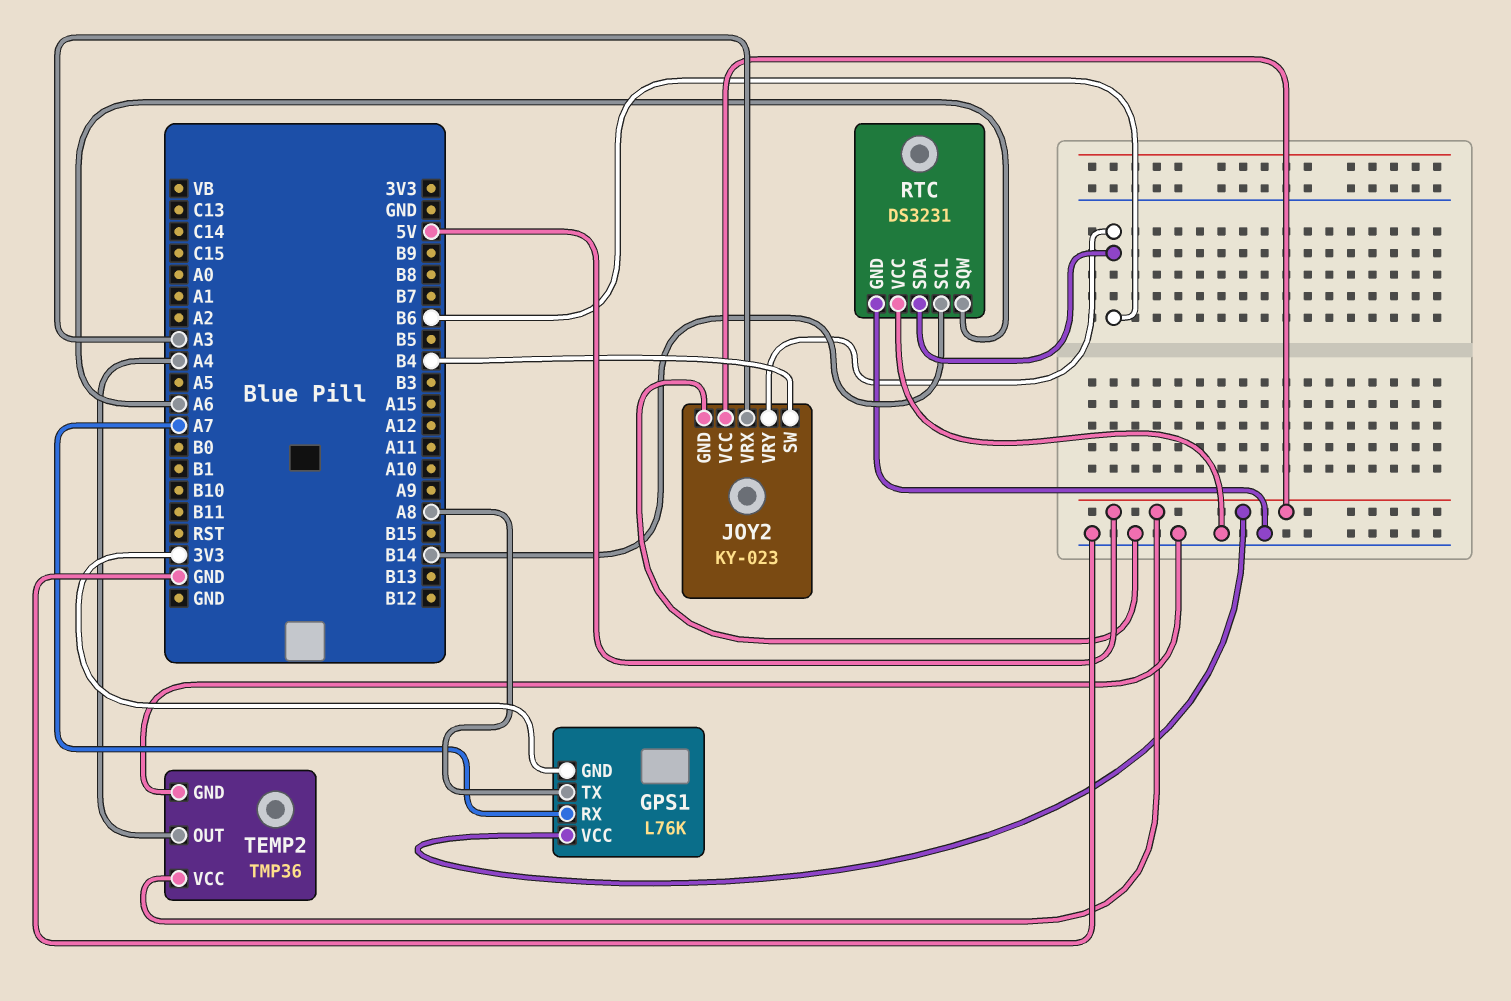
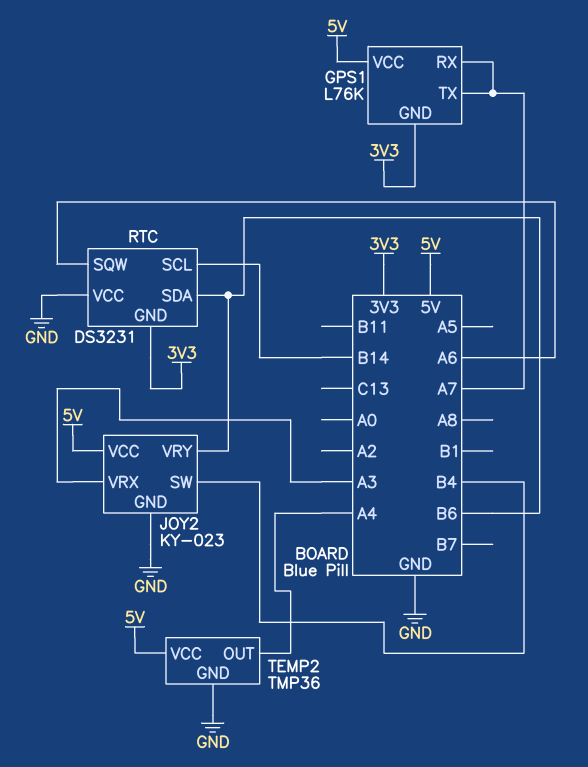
GPS1 pin TX: A8 -> A7
RTC pin GND: GND -> 3V3

